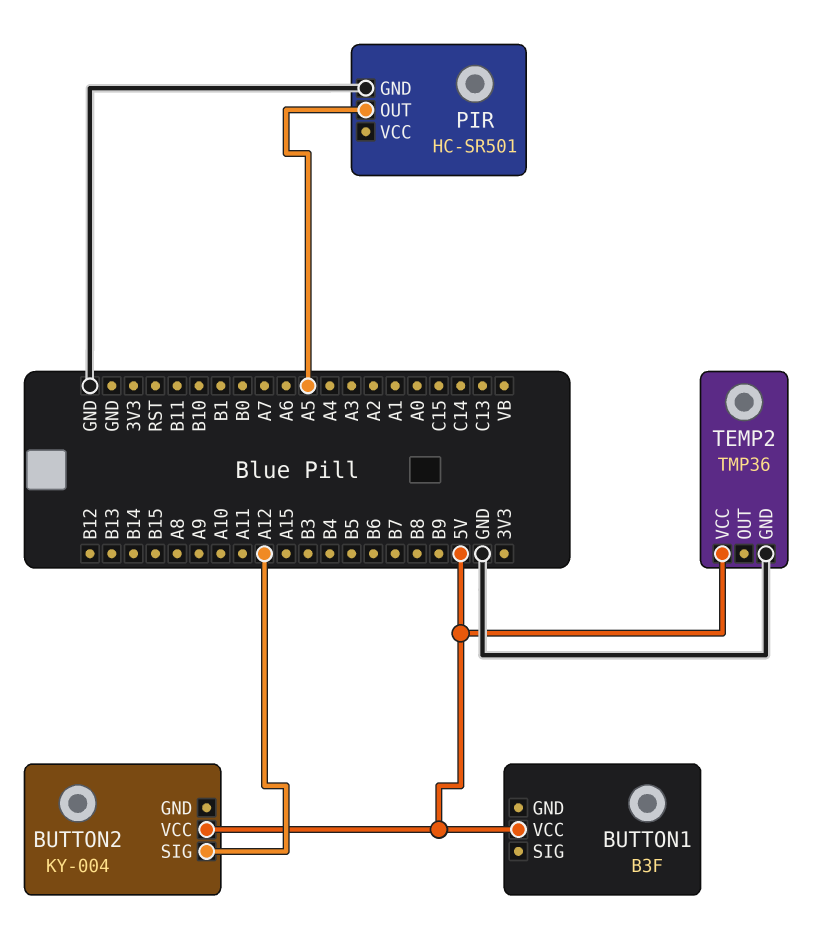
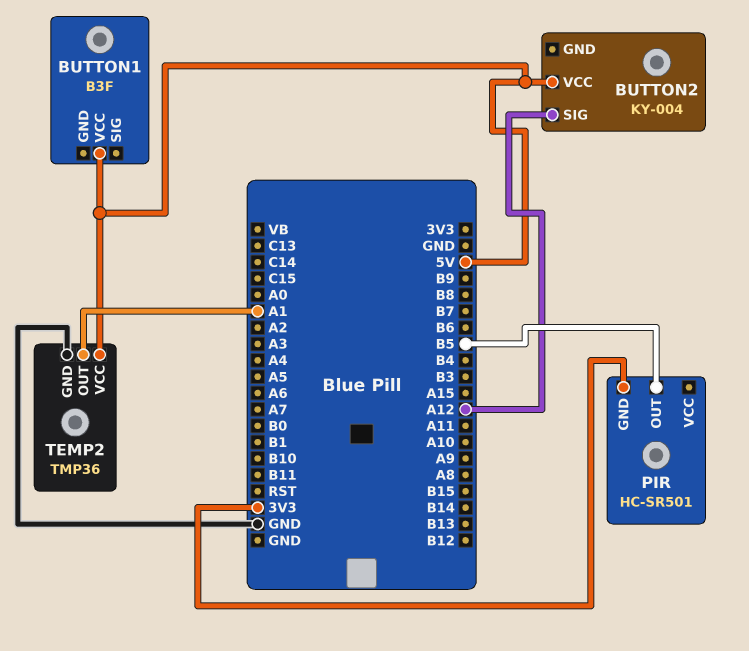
PIR pin GND: GND -> 3V3
PIR pin OUT: A5 -> B5
TEMP2 pin OUT: none -> A1

